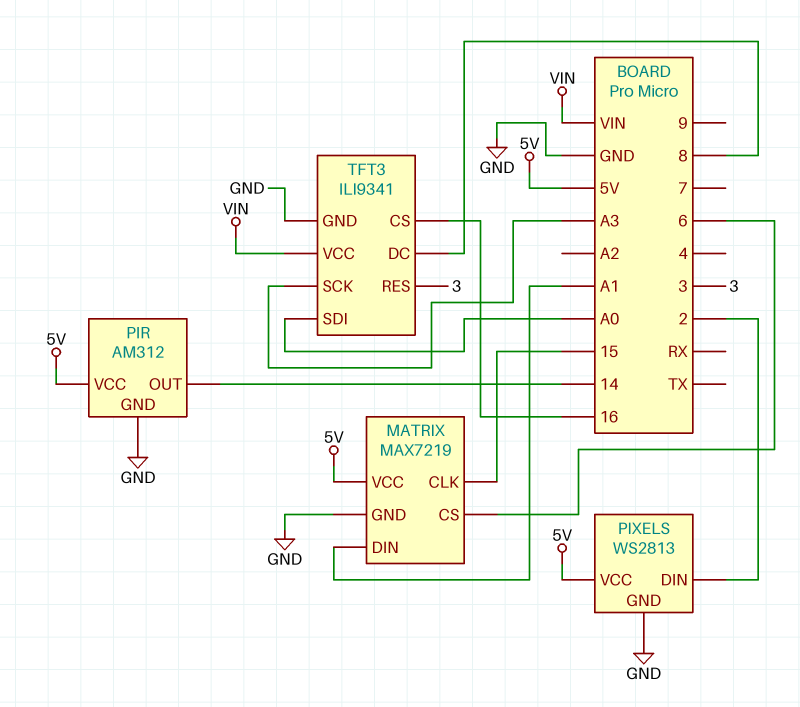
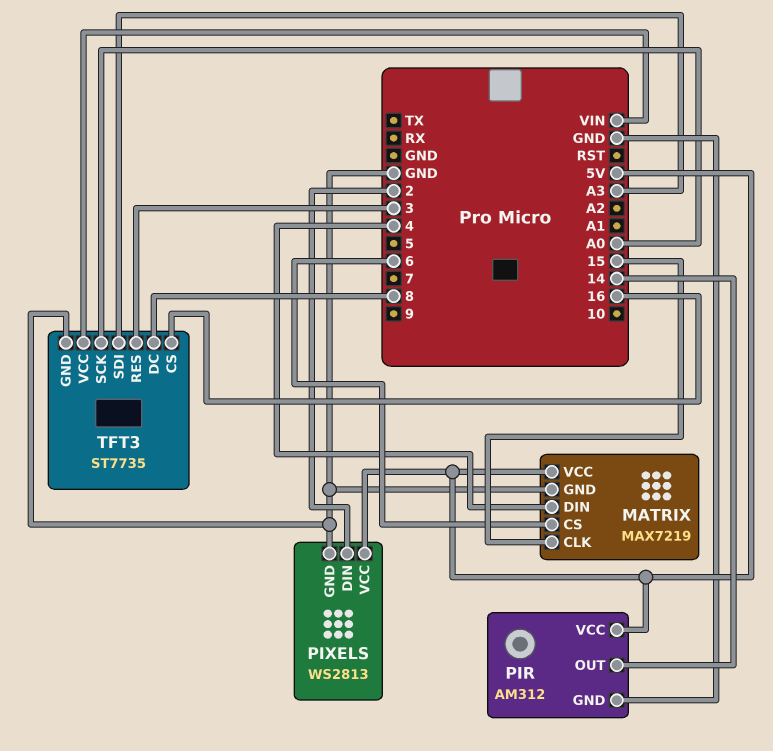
MATRIX pin DIN: A1 -> 4
TFT3: ILI9341 -> ST7735
TFT3 pin SCK: A3 -> A0
TFT3 pin SDI: A0 -> A3

